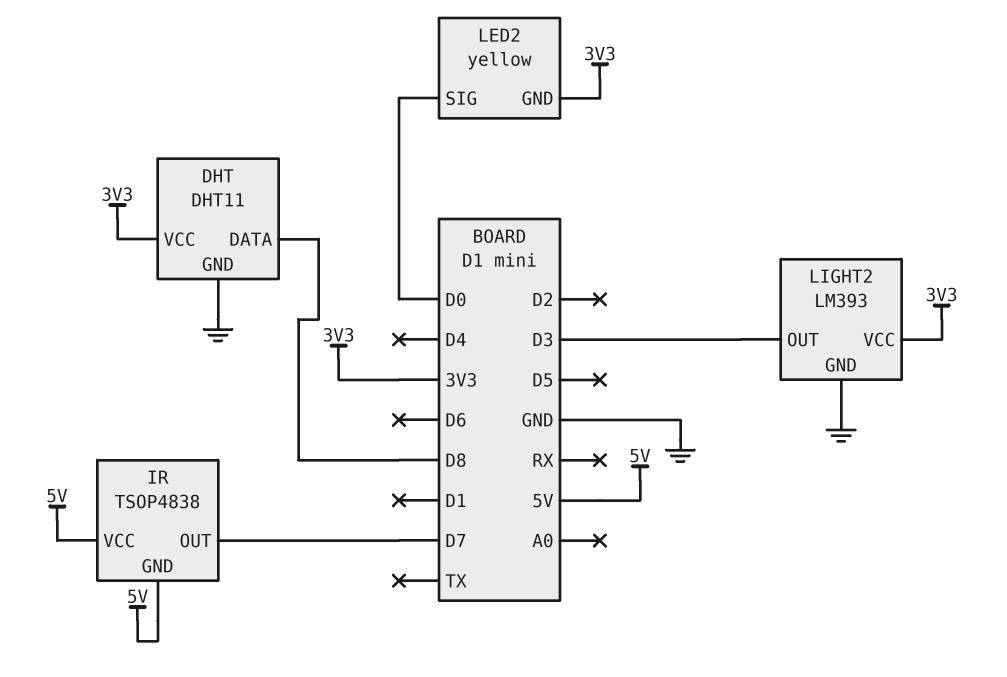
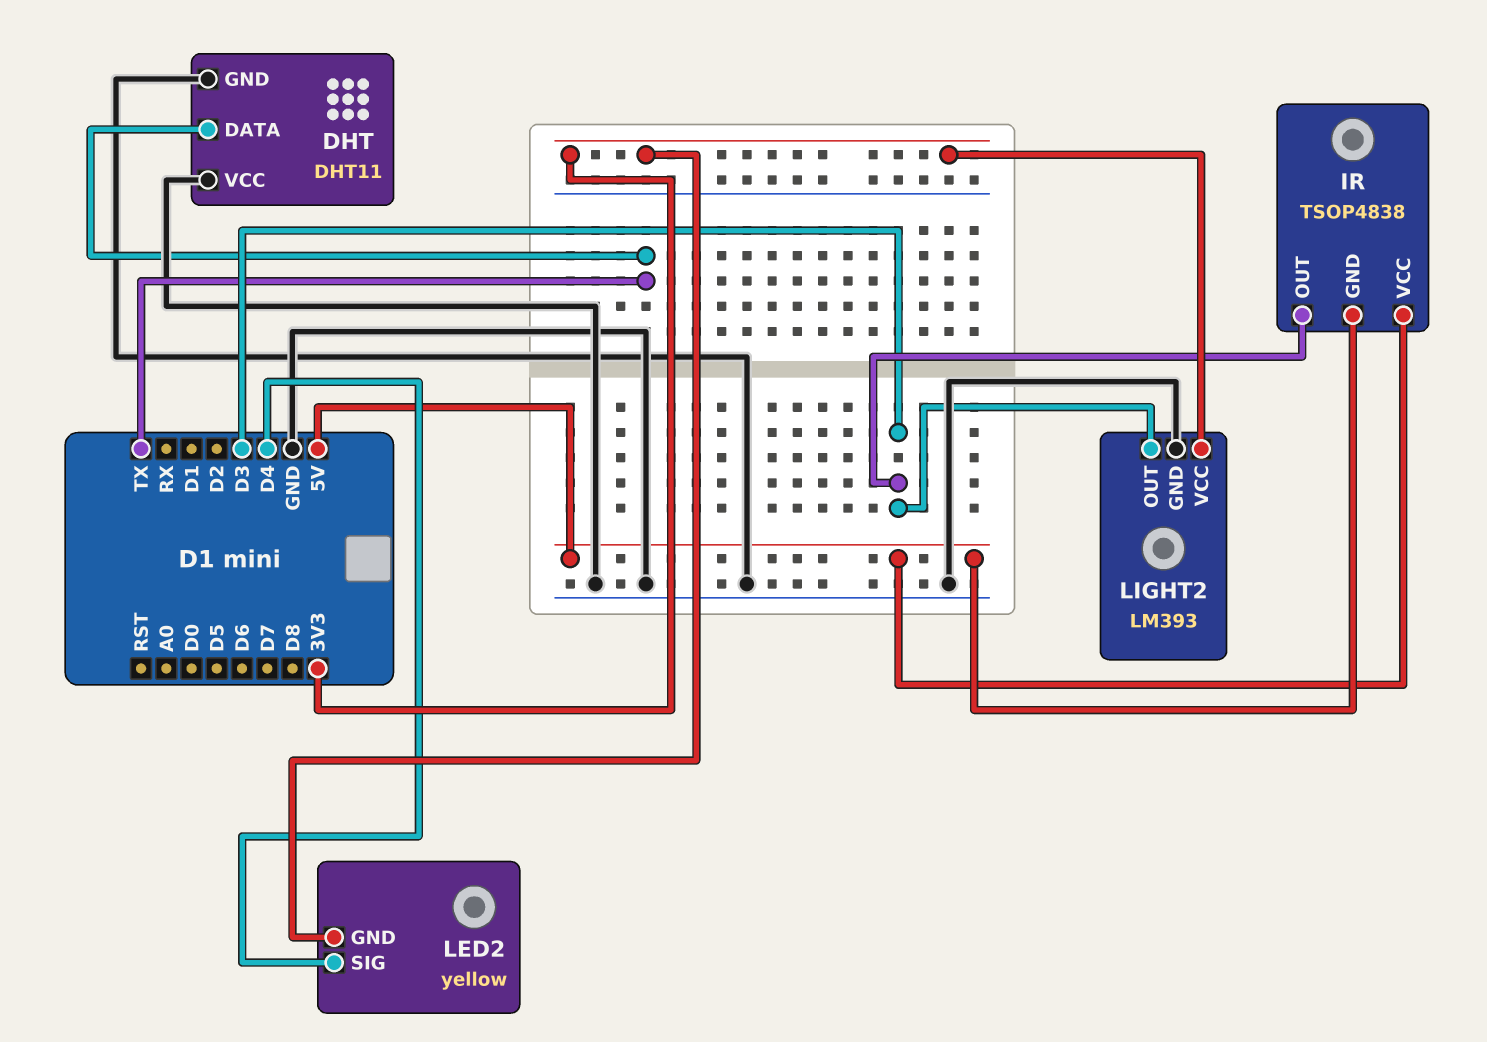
DHT pin DATA: D8 -> TX
DHT pin VCC: 3V3 -> GND
IR pin OUT: D7 -> D3
LED2 pin SIG: D0 -> D4

